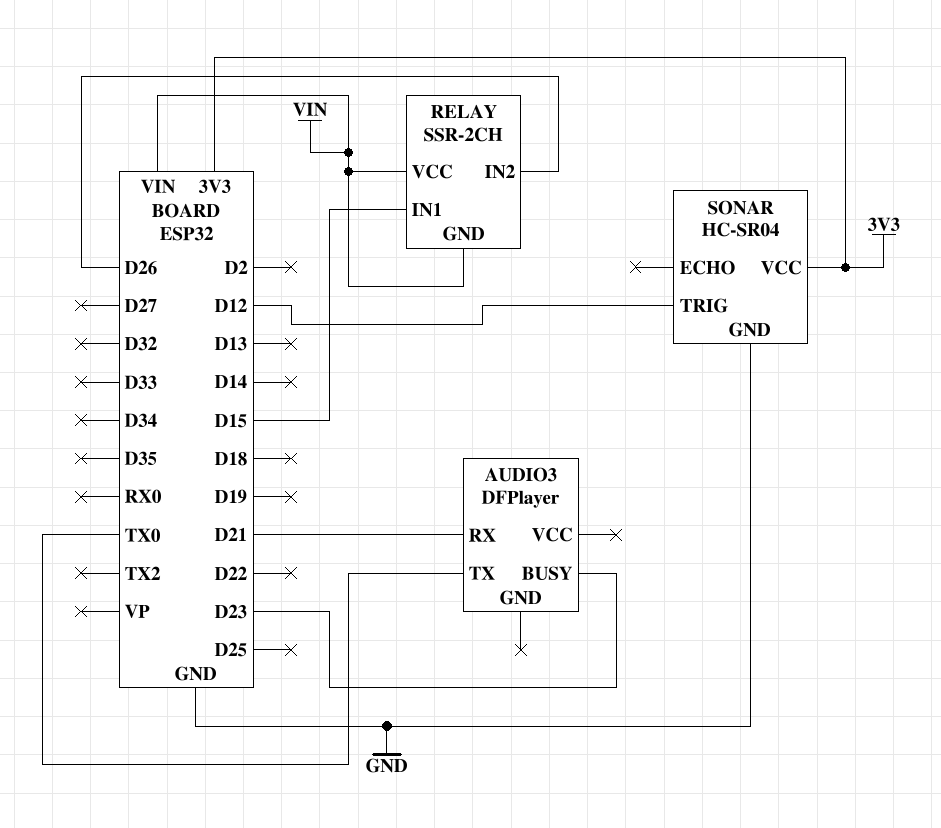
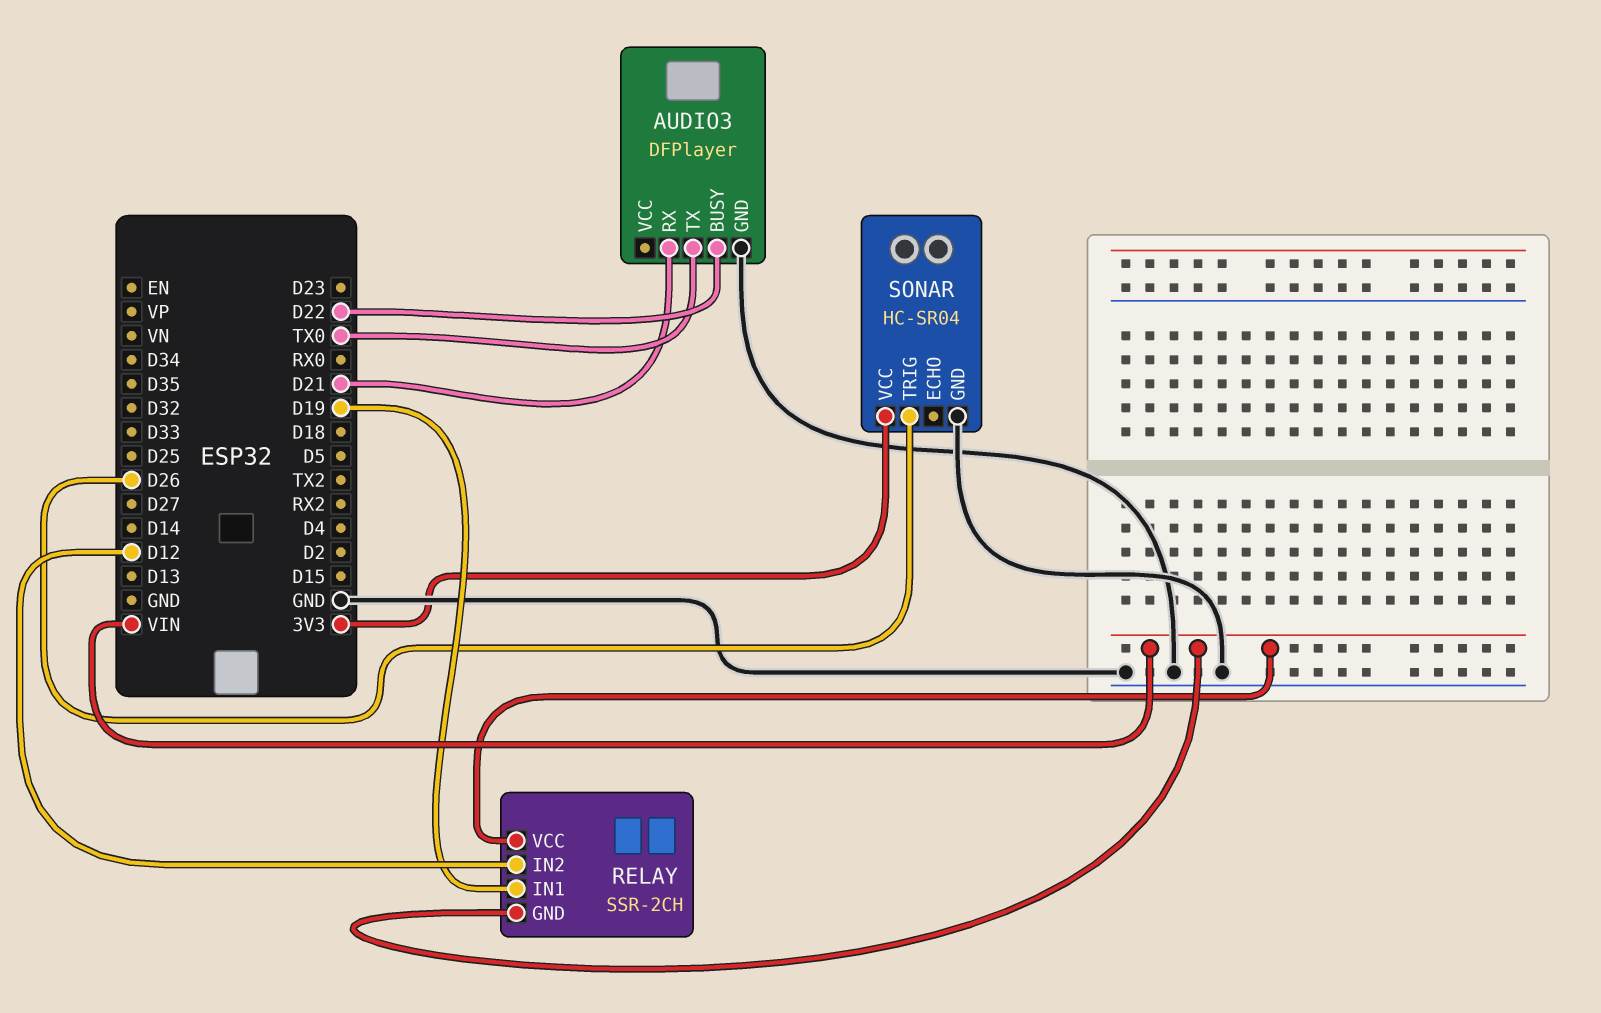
AUDIO3 pin BUSY: D23 -> D22
AUDIO3 pin GND: none -> GND
RELAY pin IN1: D15 -> D19
RELAY pin IN2: D26 -> D12
SONAR pin TRIG: D12 -> D26

